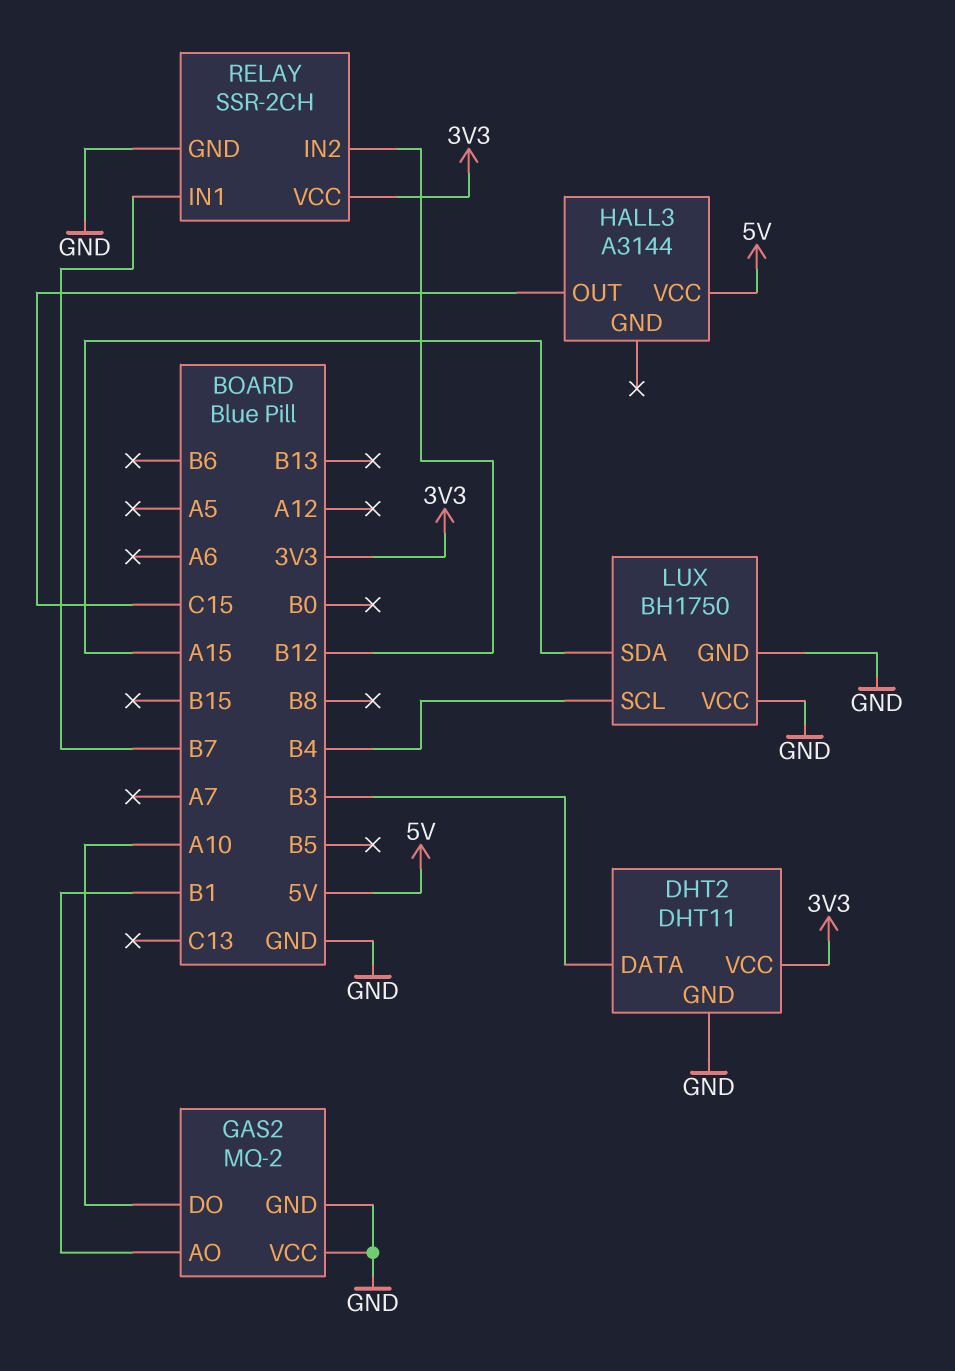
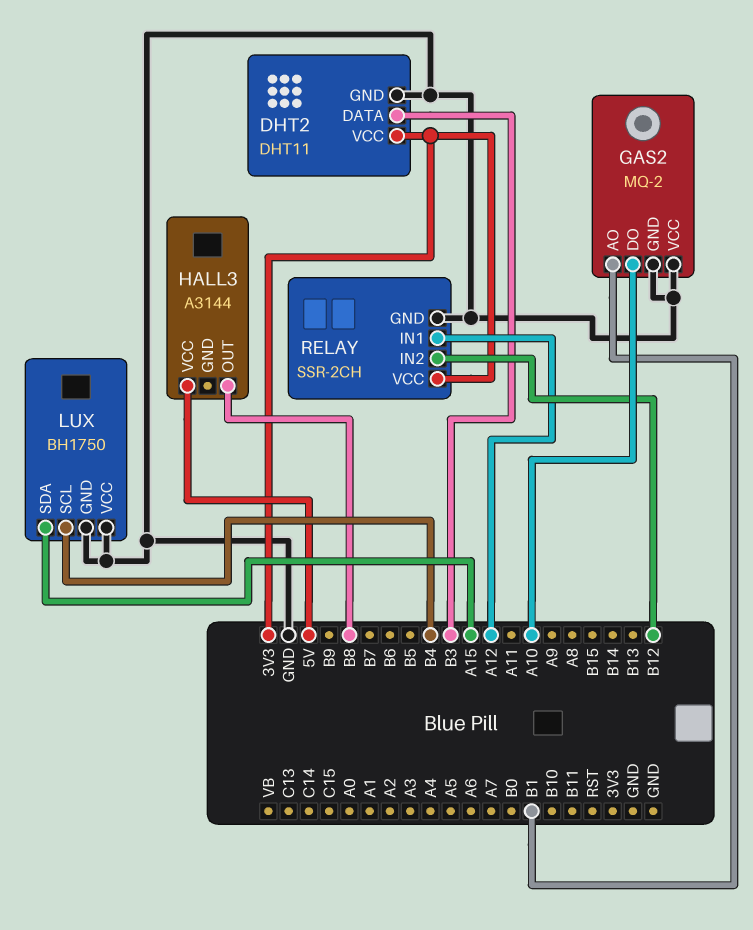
HALL3 pin OUT: C15 -> B8
RELAY pin IN1: B7 -> A12

